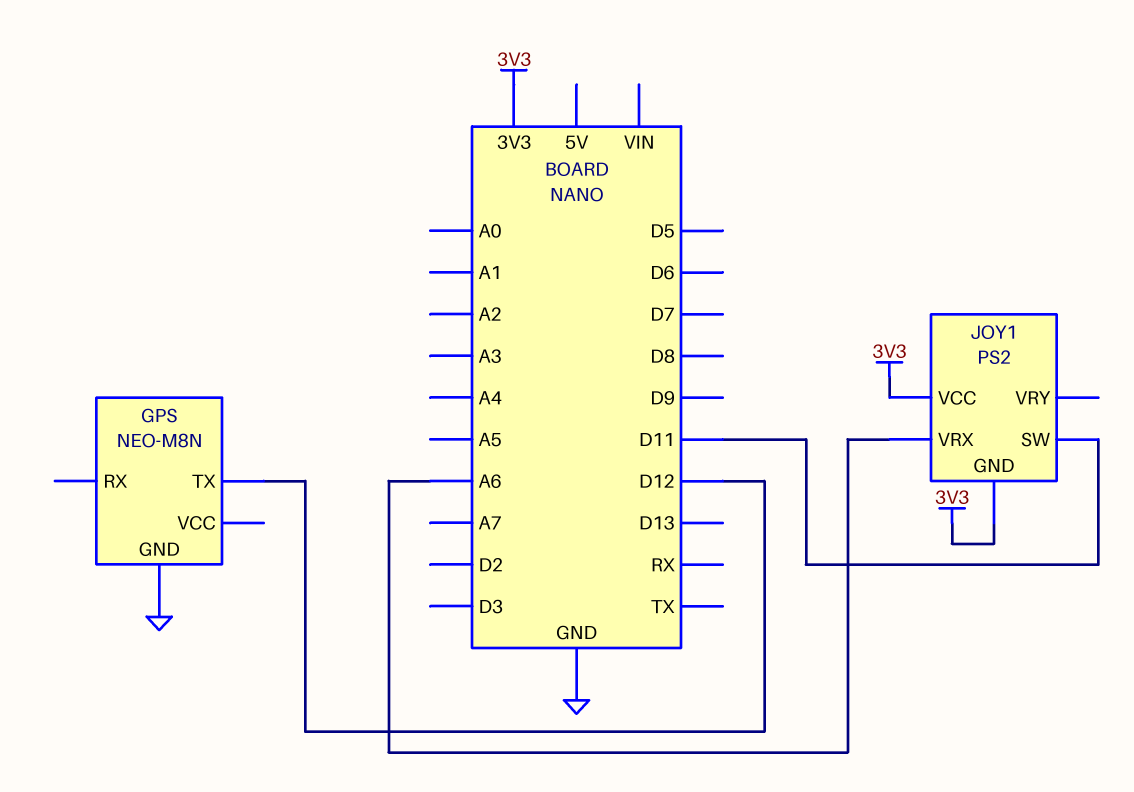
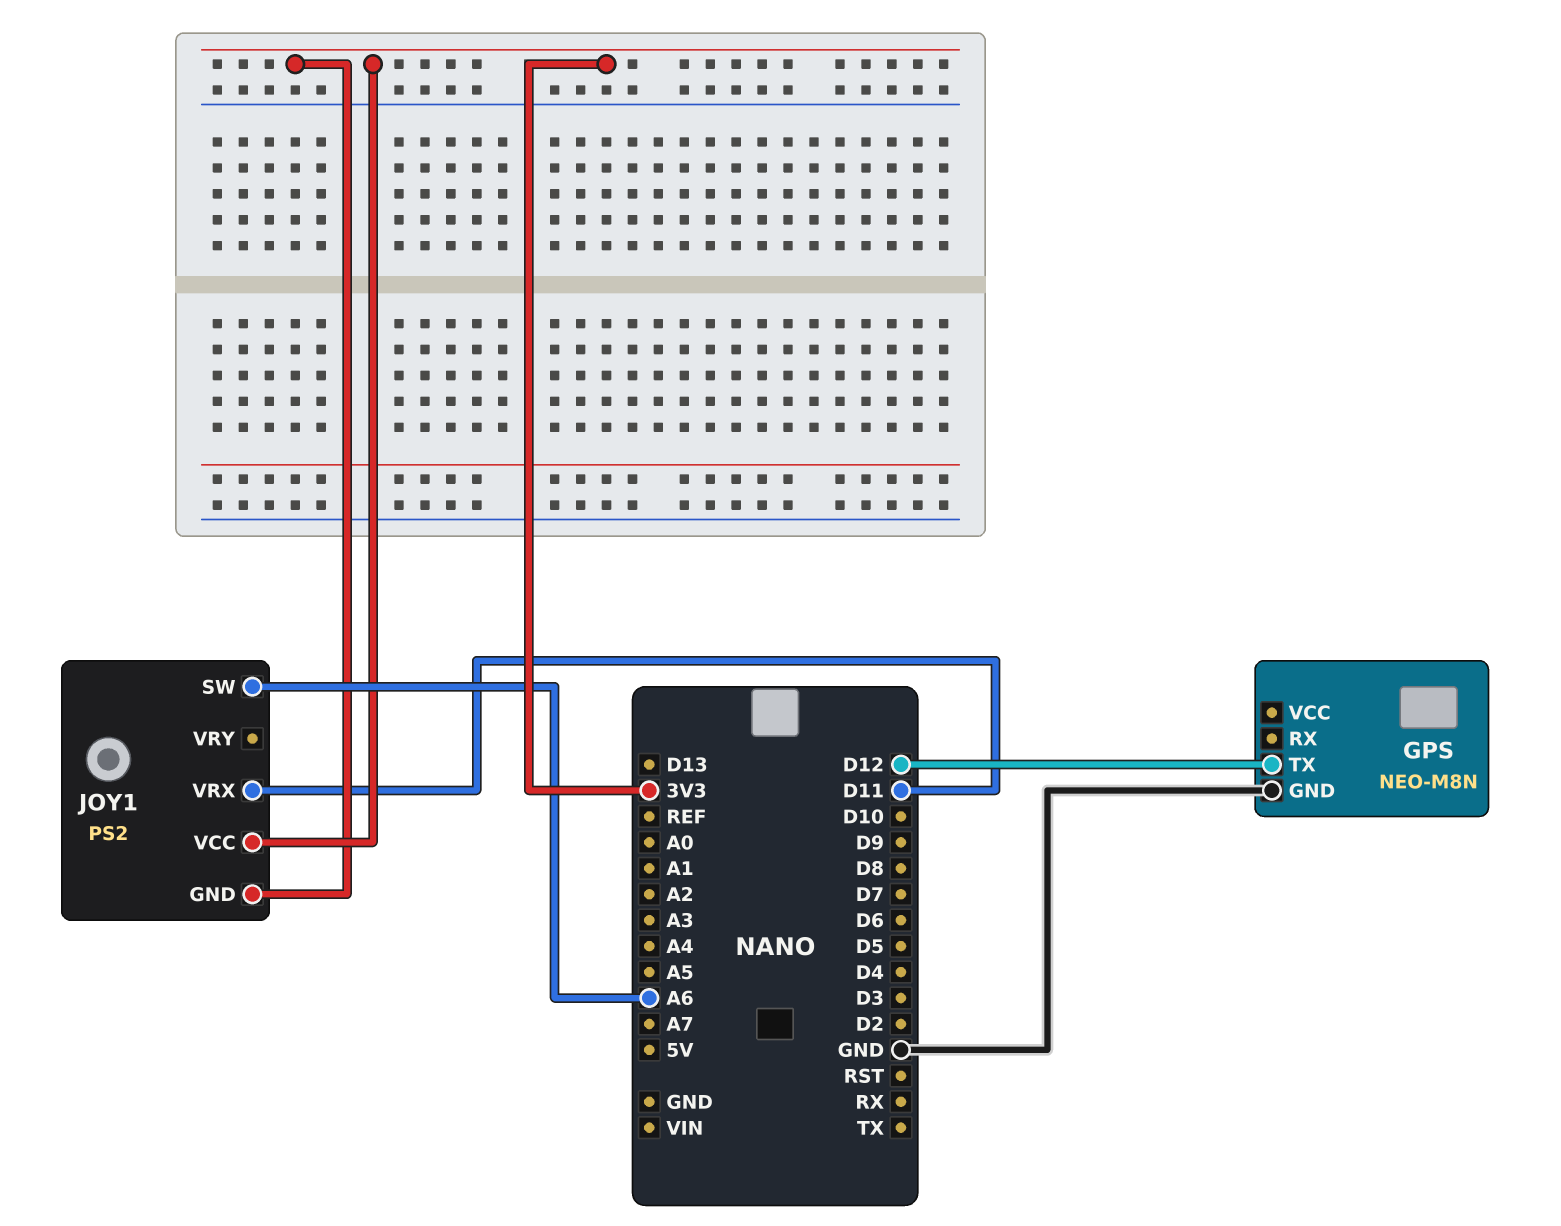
JOY1 pin SW: D11 -> A6
JOY1 pin VRX: A6 -> D11

